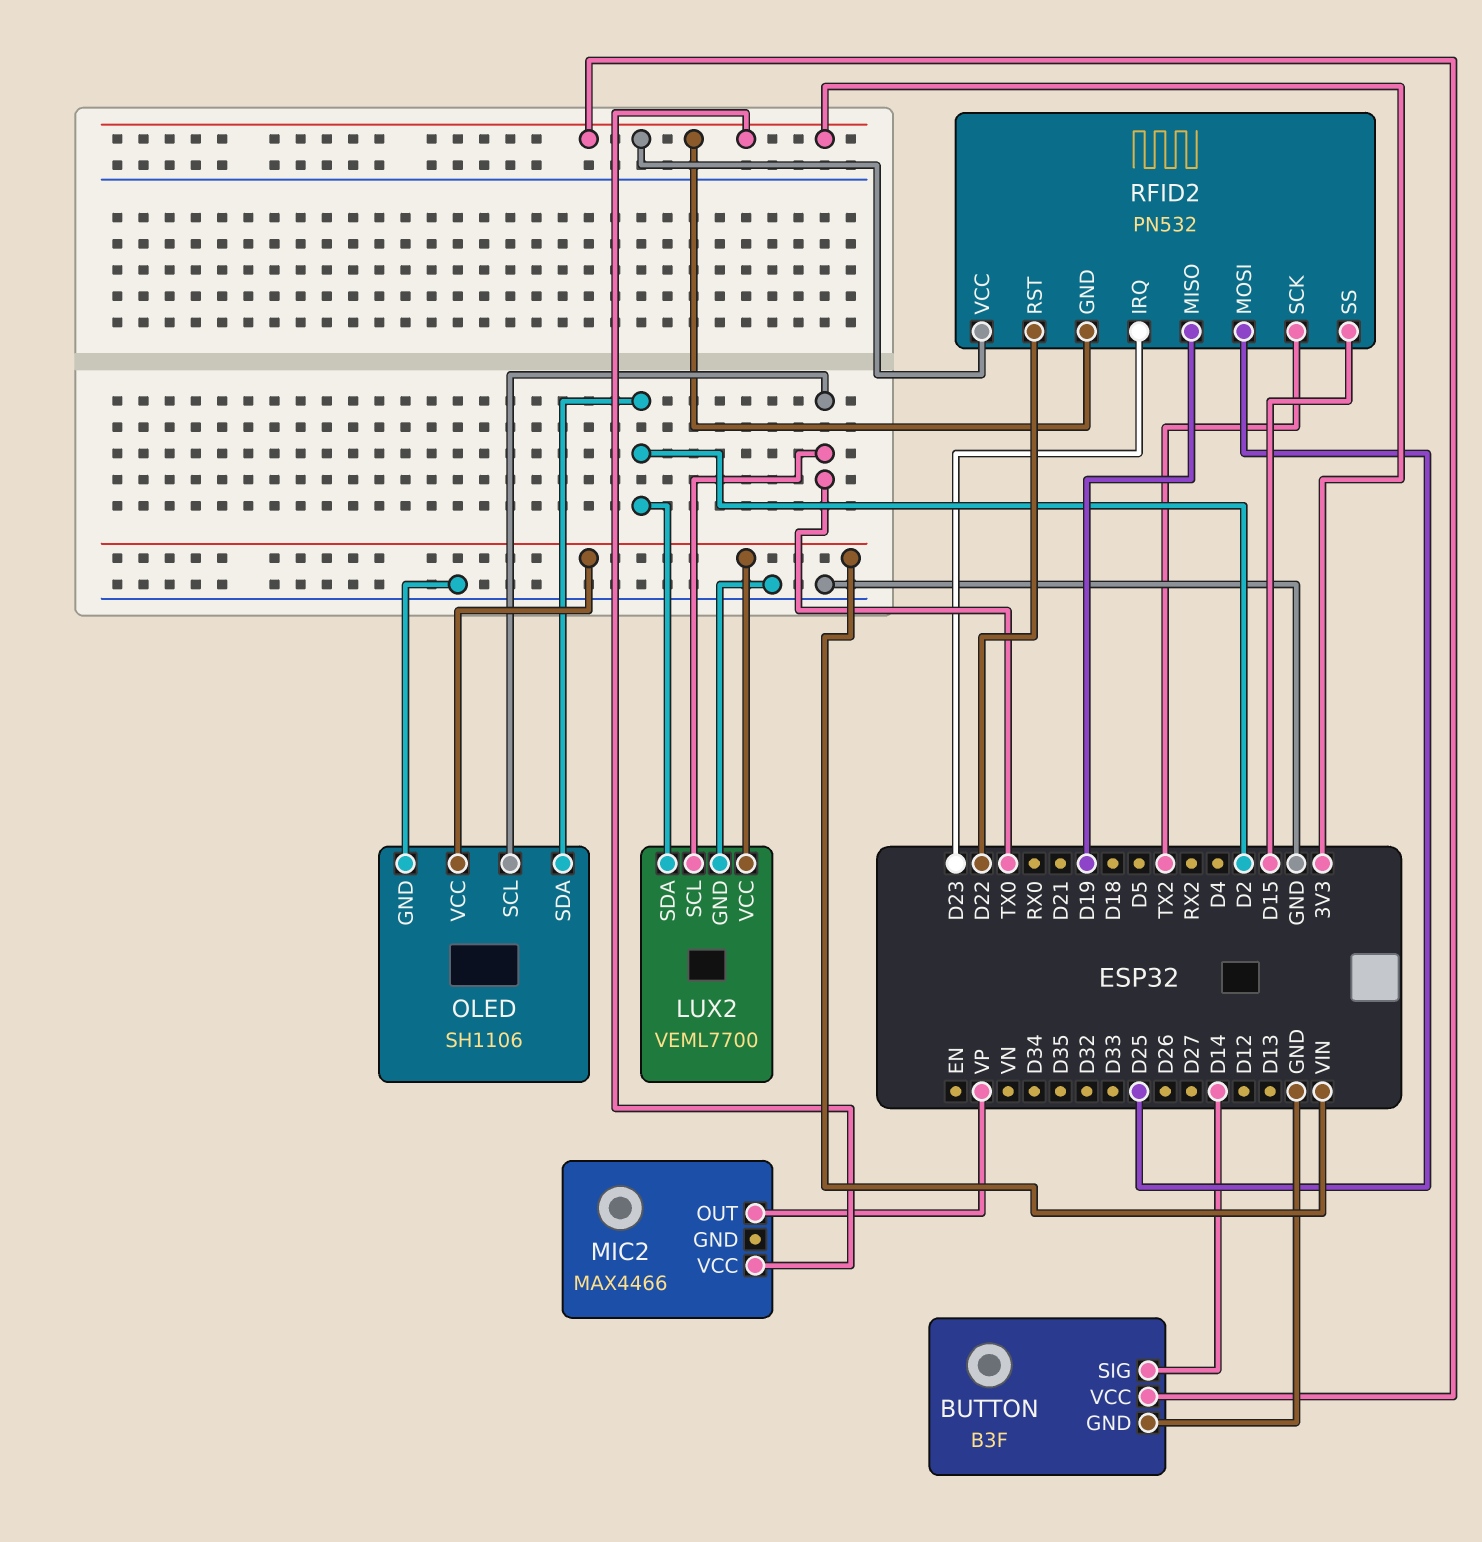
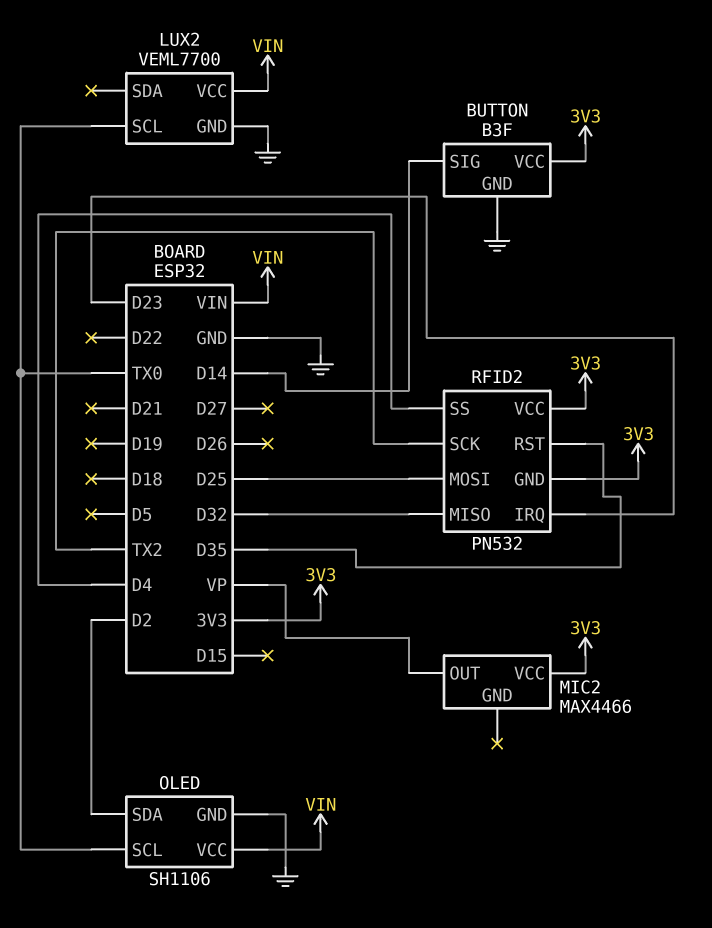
LUX2 pin SDA: D2 -> none
RFID2 pin MISO: D19 -> D32
RFID2 pin RST: D22 -> D35
RFID2 pin SS: D15 -> D4

